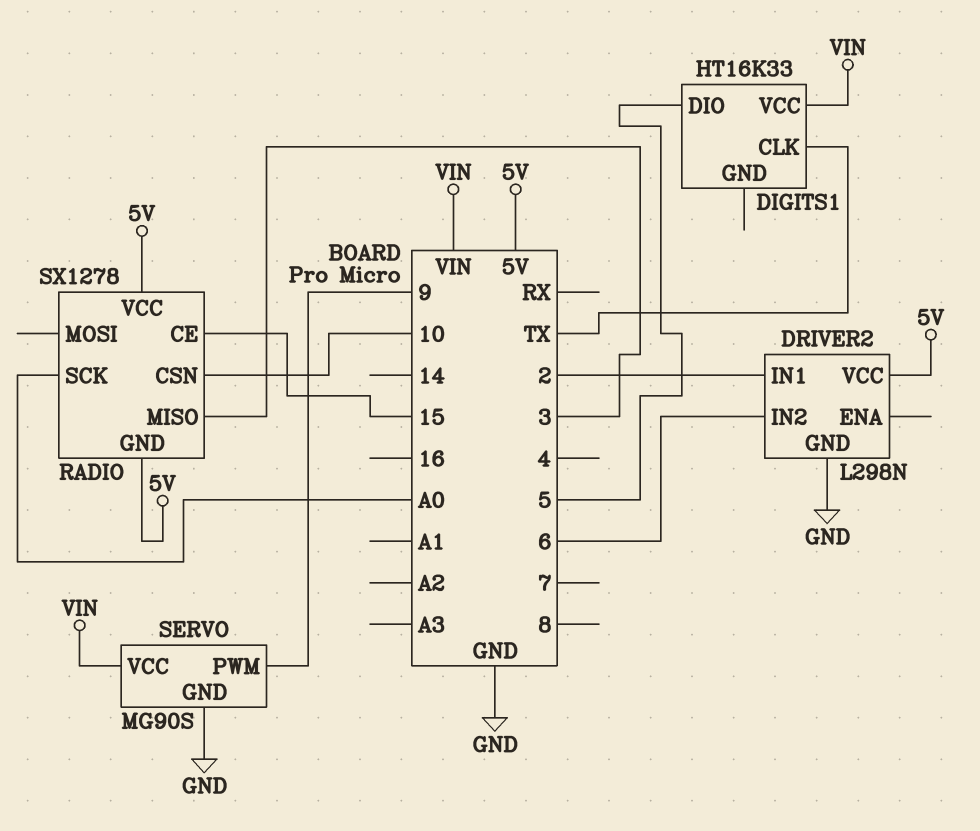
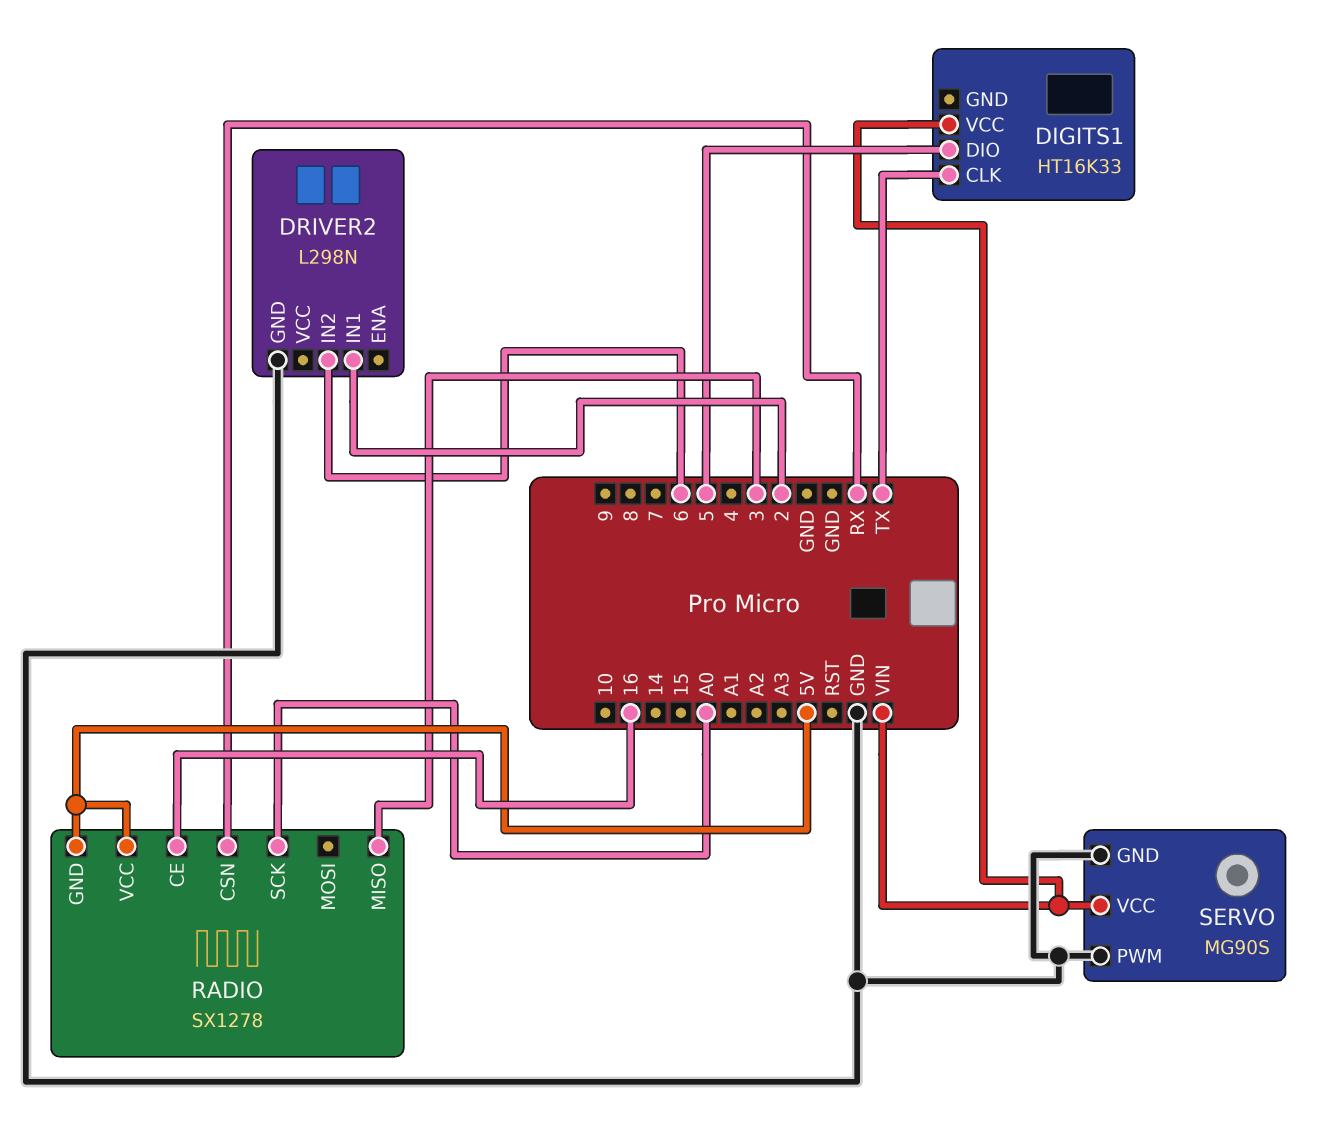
DRIVER2 pin VCC: 5V -> none
RADIO pin CE: 15 -> 16
RADIO pin CSN: 10 -> RX
SERVO pin PWM: 9 -> GND

